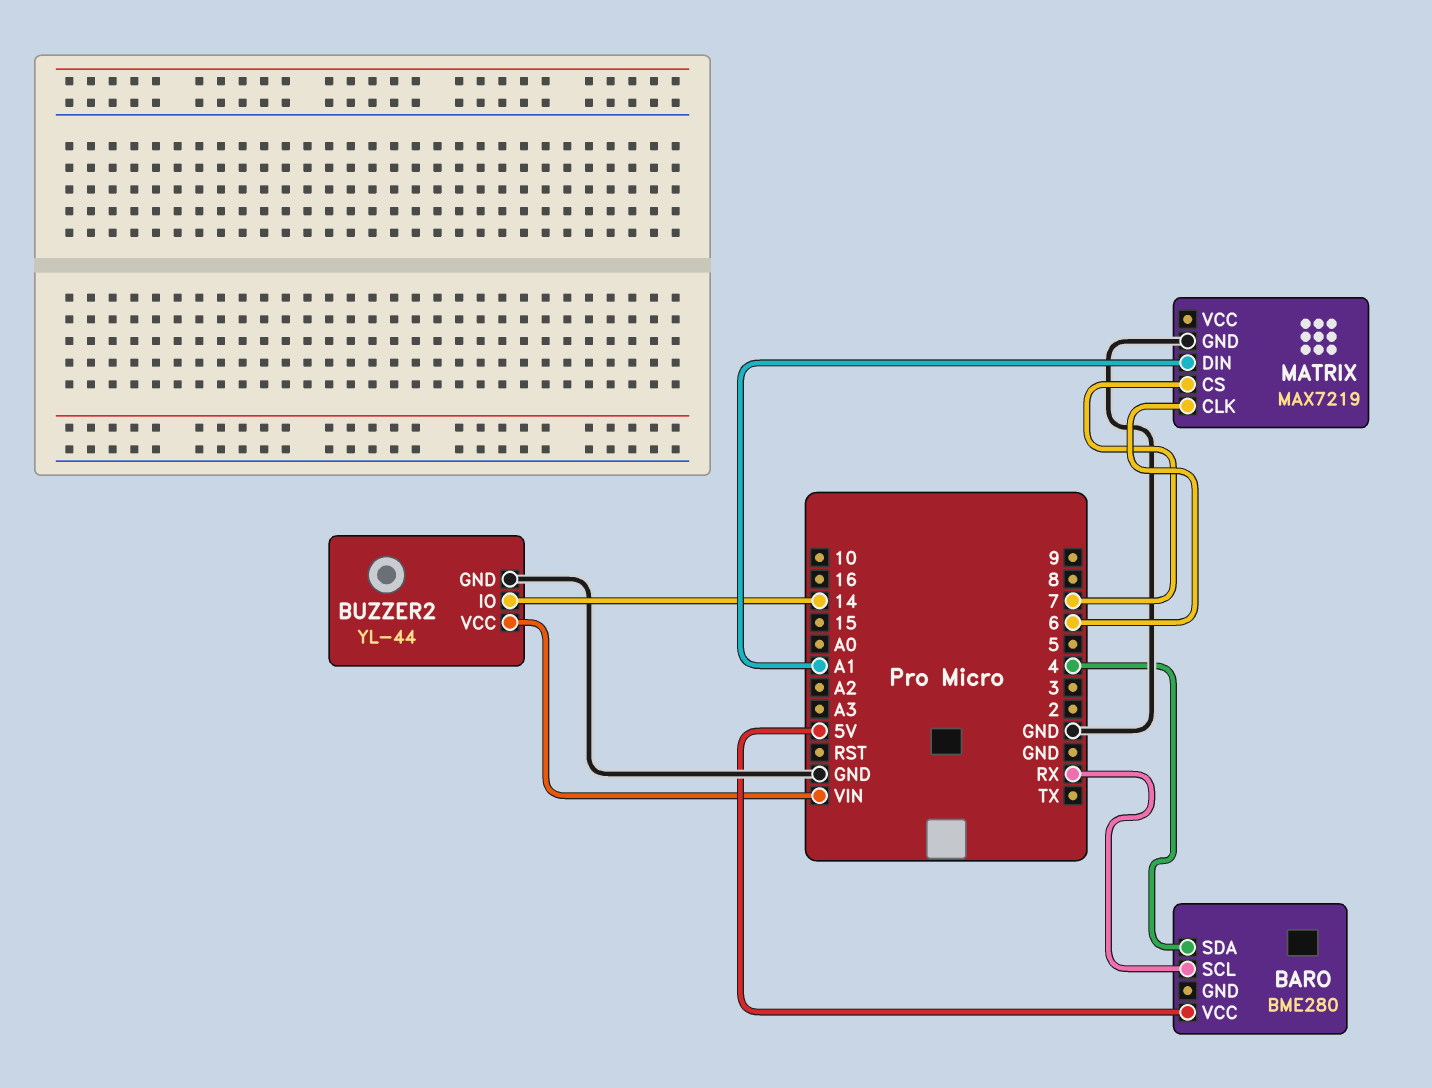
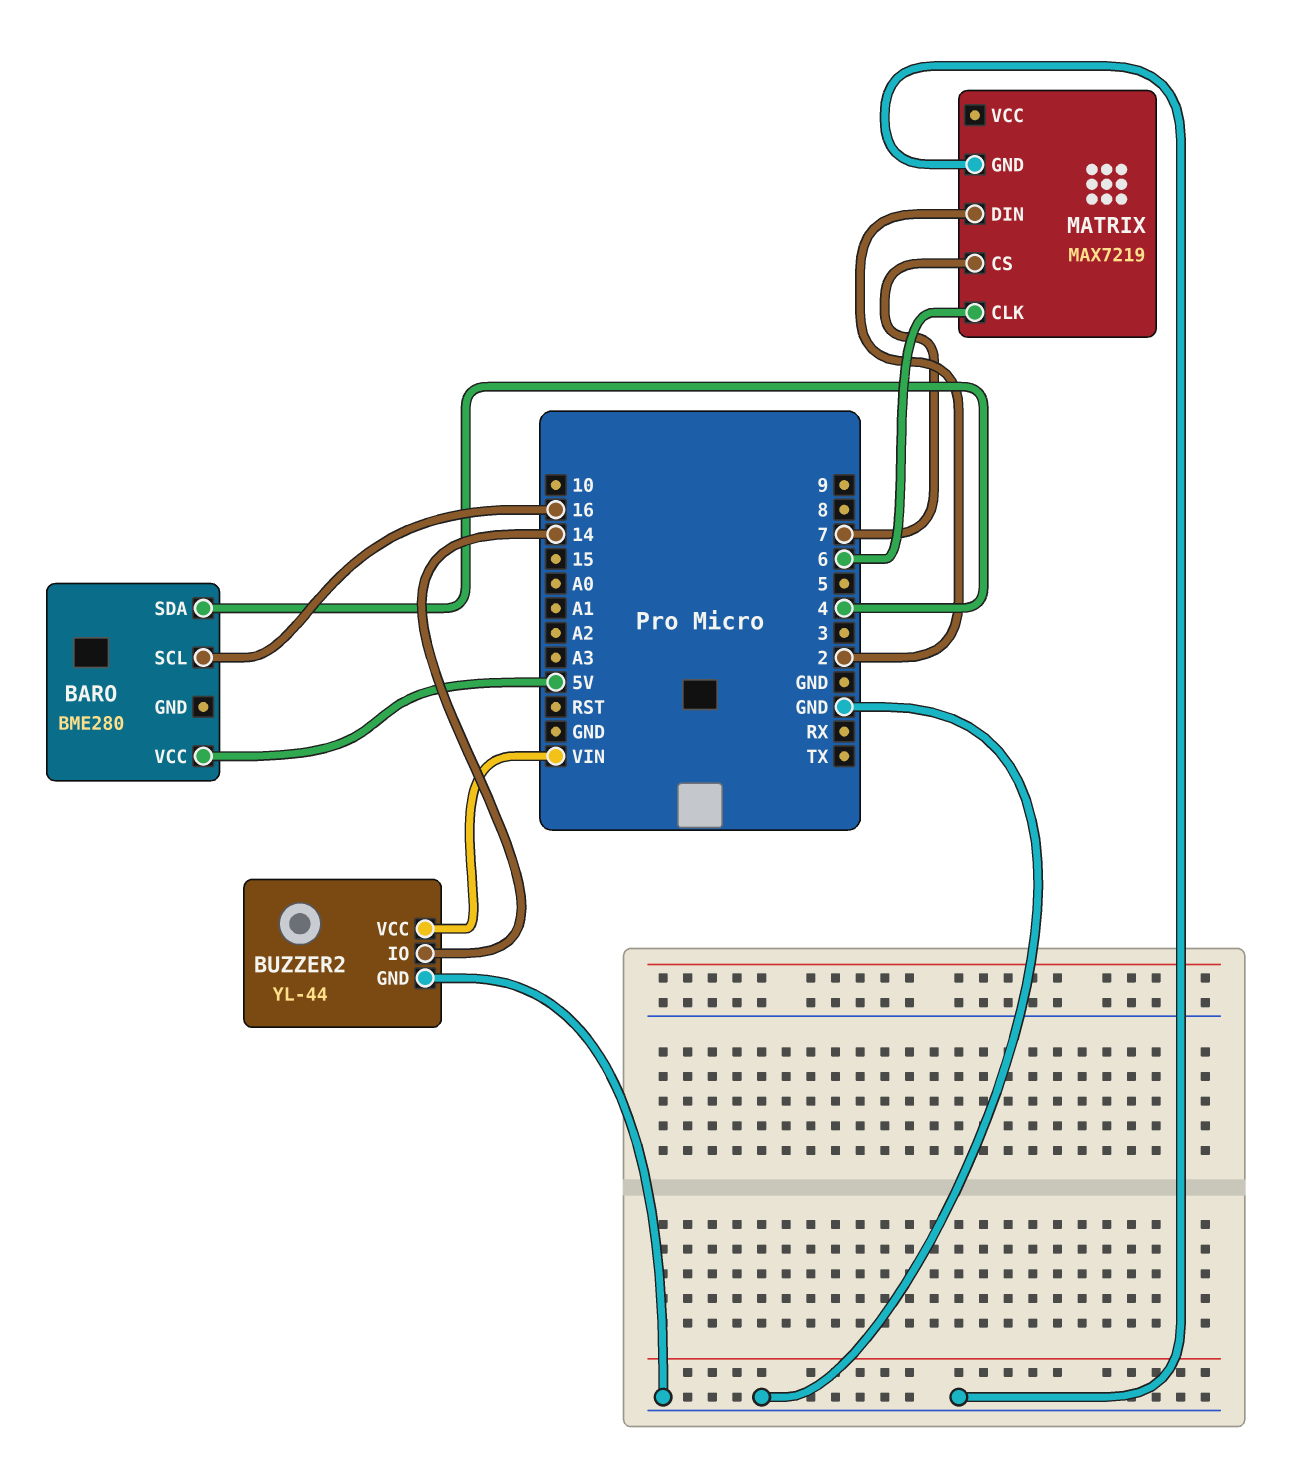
BARO pin SCL: RX -> 16
MATRIX pin DIN: A1 -> 2

